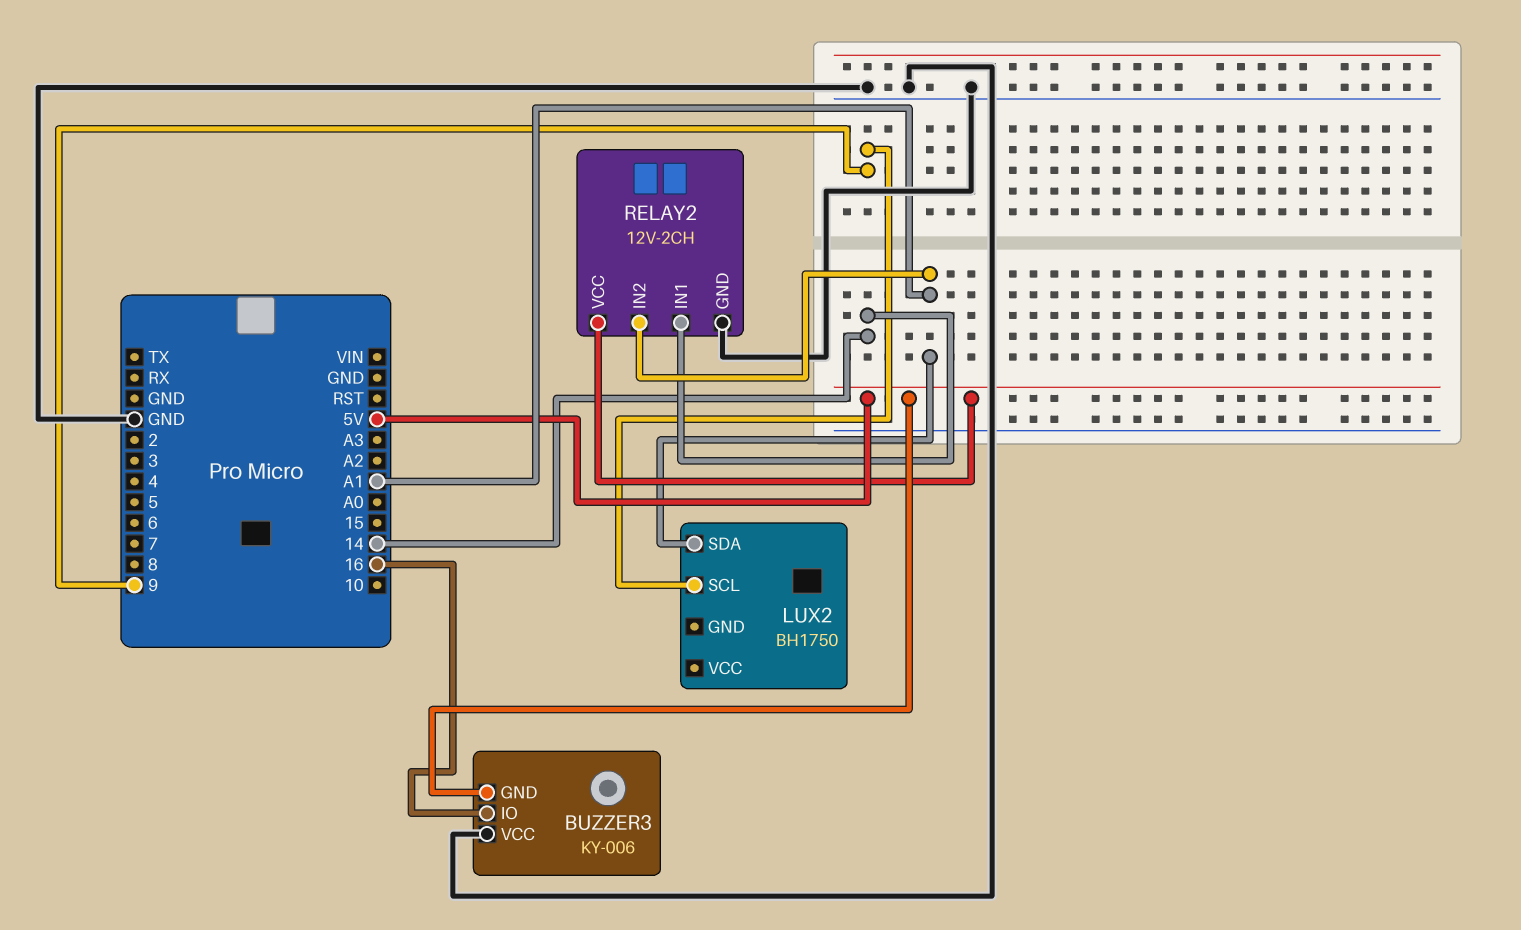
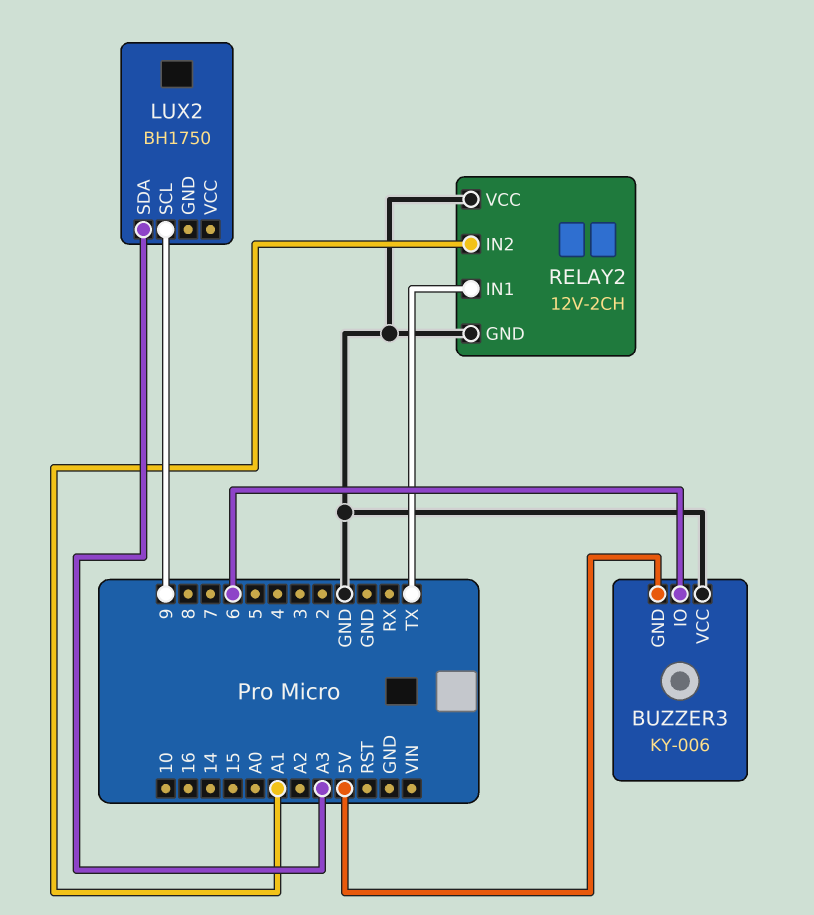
BUZZER3 pin IO: 16 -> 6
LUX2 pin SDA: A1 -> A3
RELAY2 pin IN1: 14 -> TX
RELAY2 pin VCC: 5V -> GND

